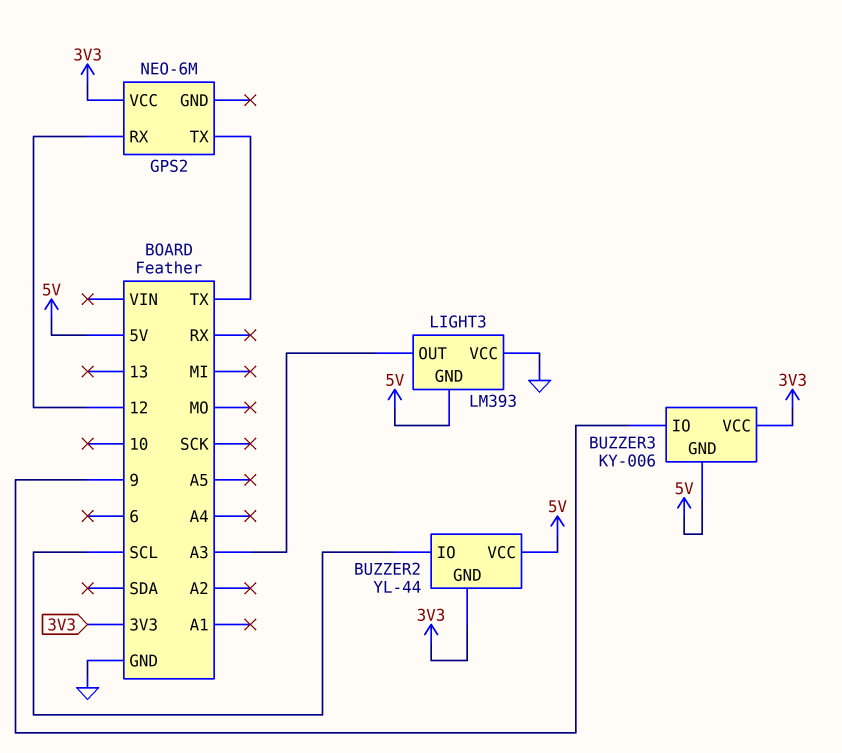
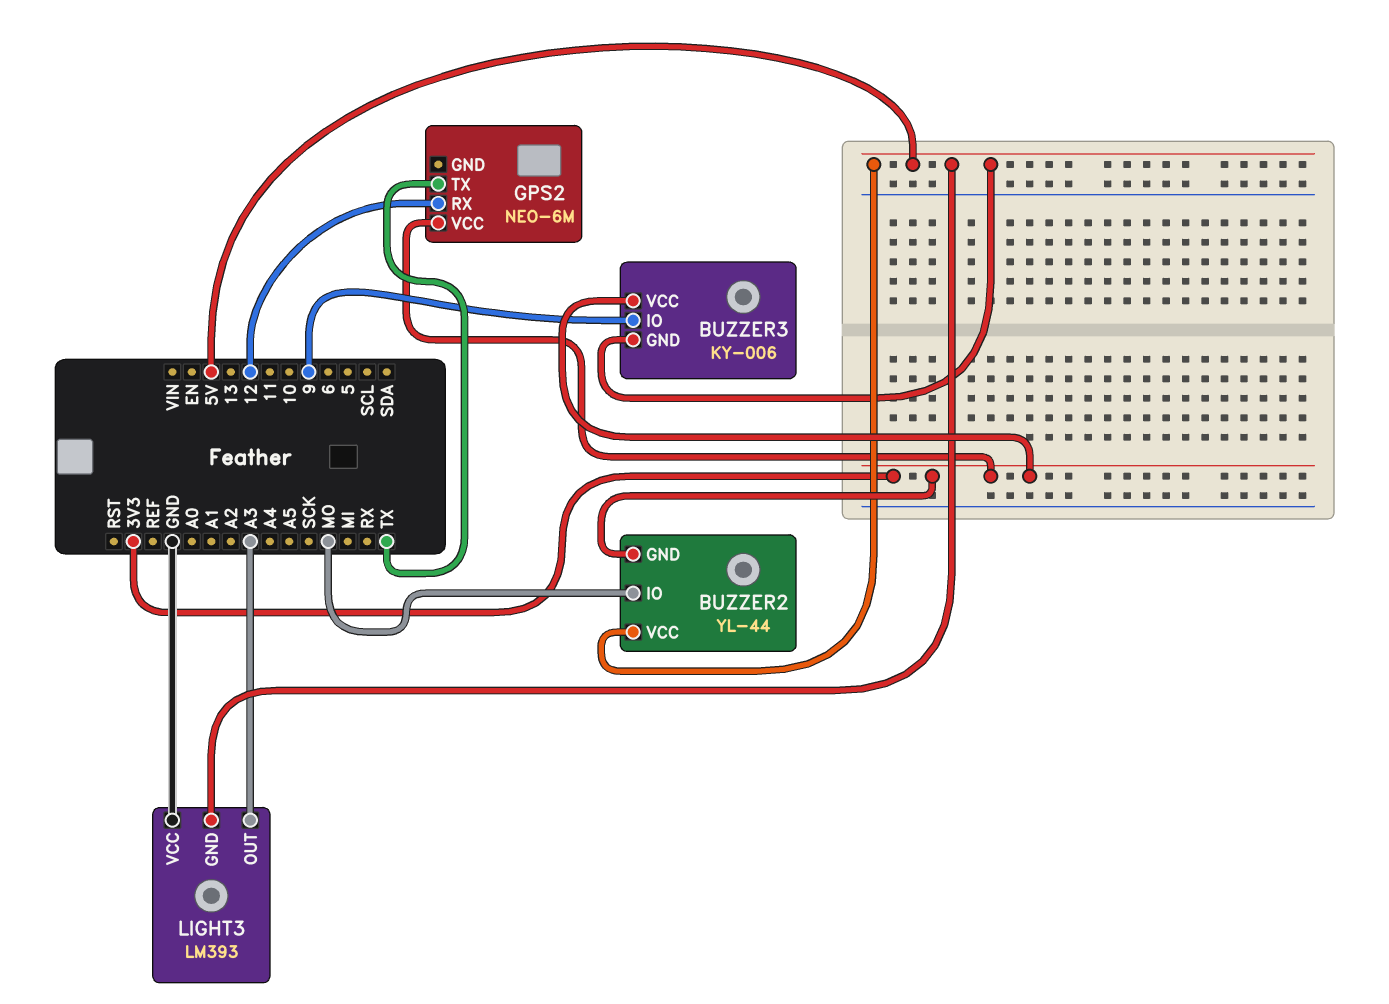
BUZZER2 pin IO: SCL -> MO

